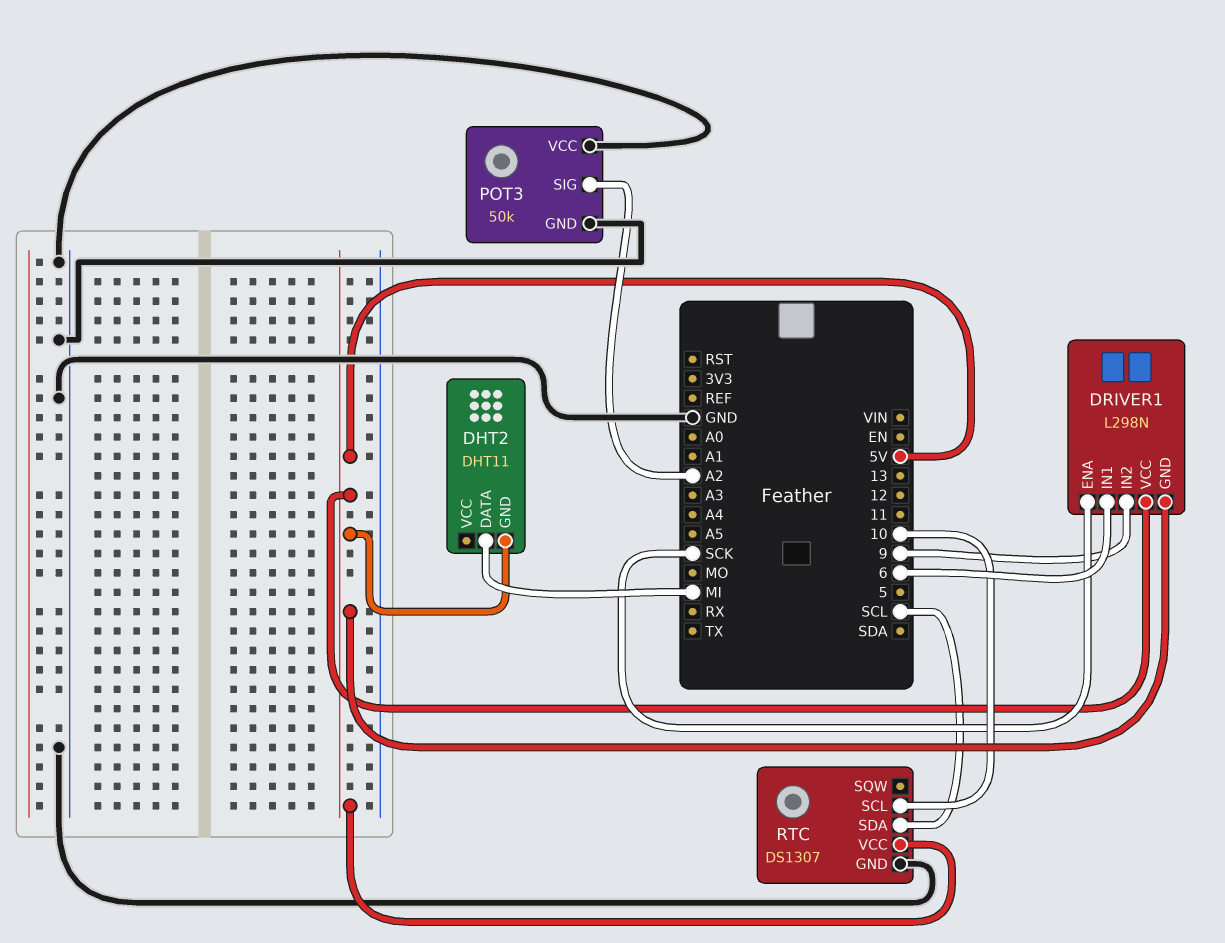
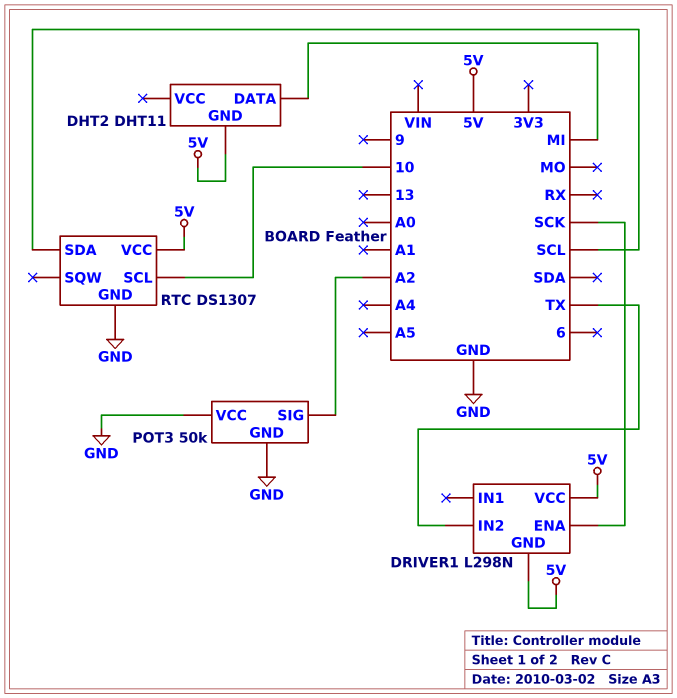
DRIVER1 pin IN1: 6 -> none
DRIVER1 pin IN2: 9 -> TX

